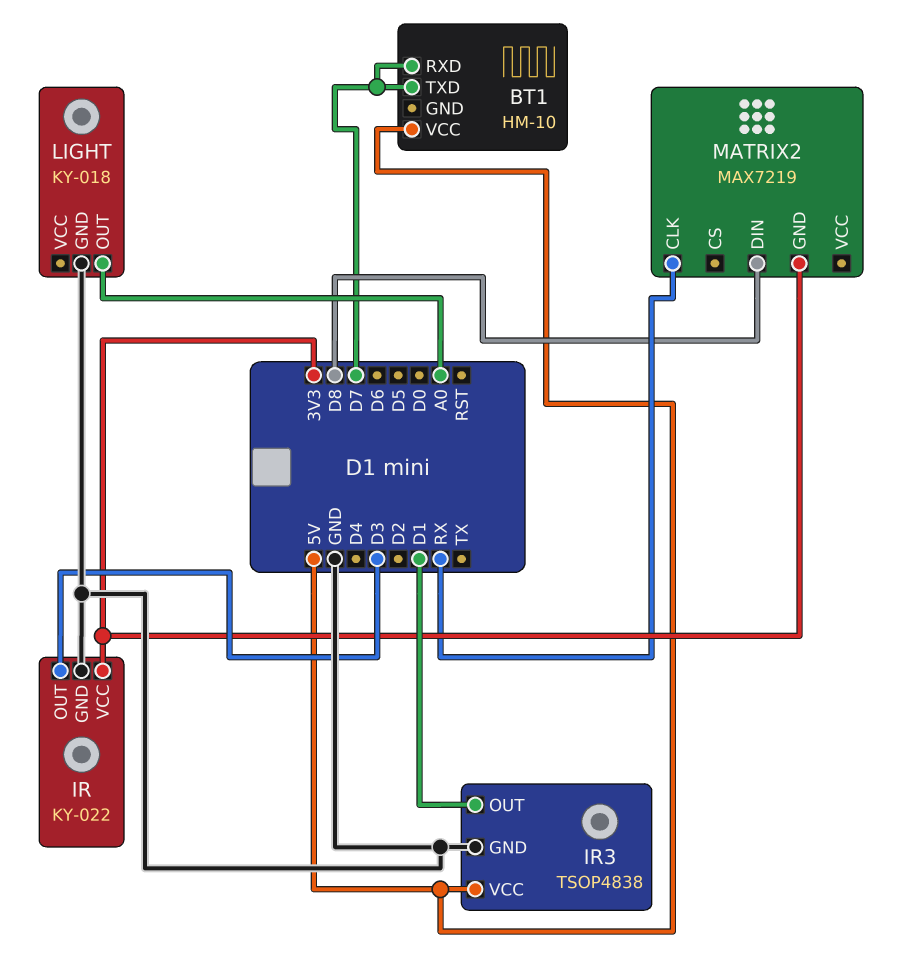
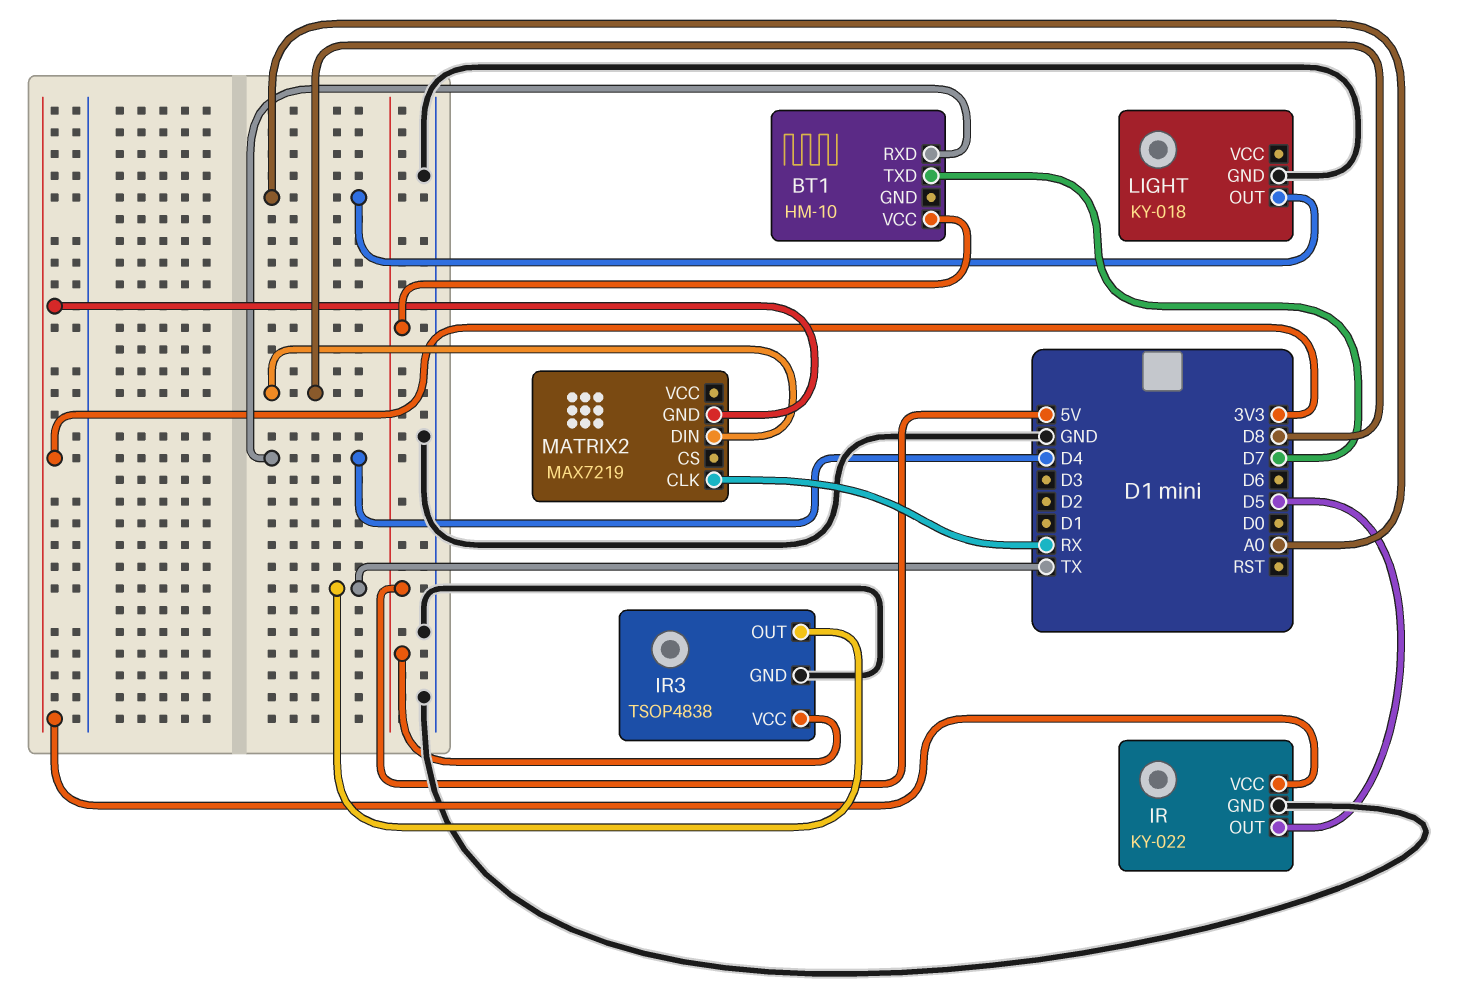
BT1 pin RXD: D7 -> D4
IR pin OUT: D3 -> D5
IR3 pin OUT: D1 -> TX

